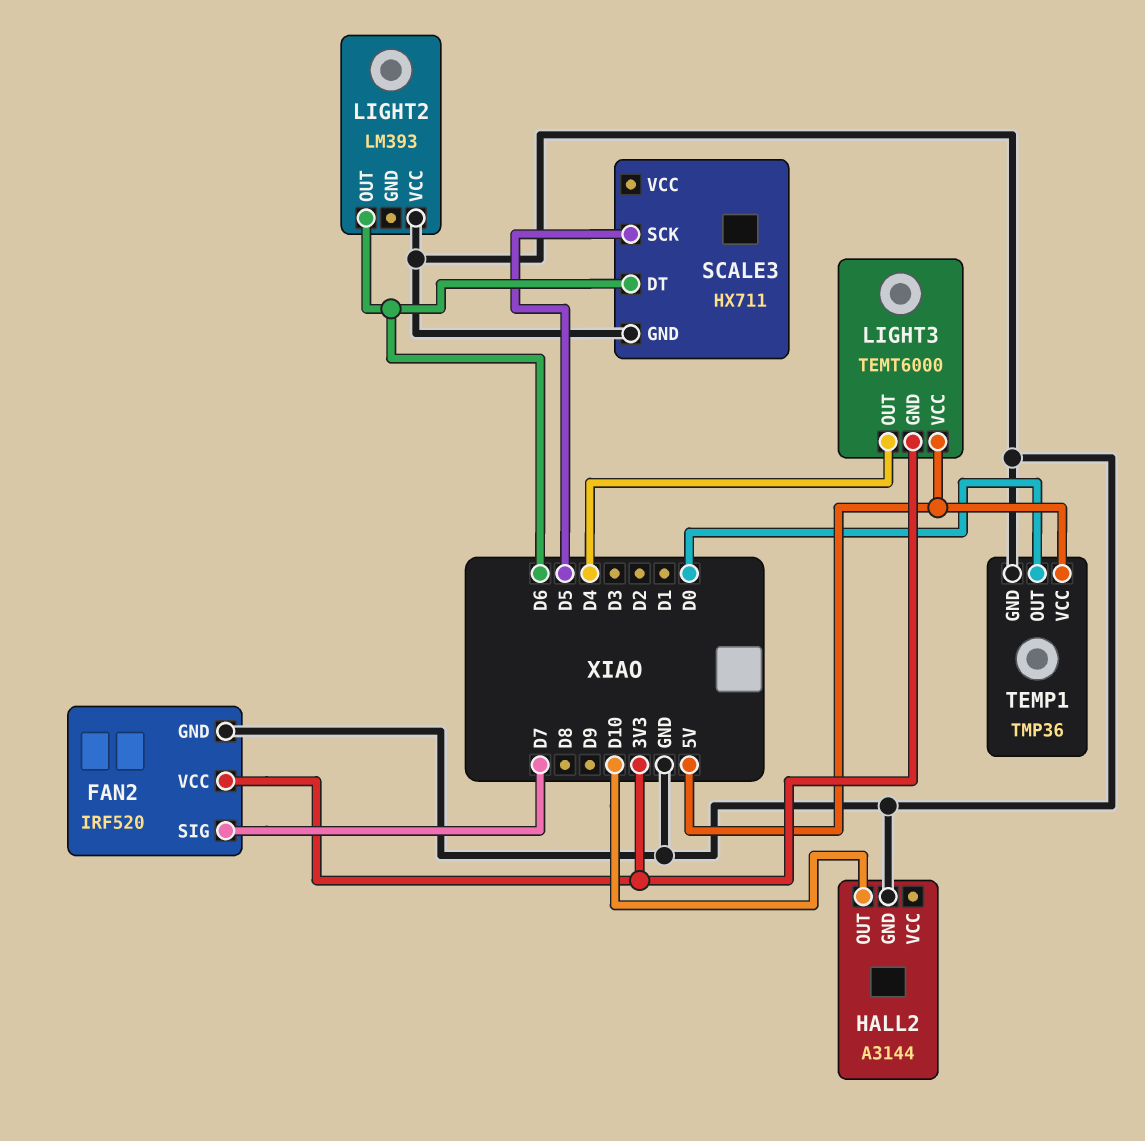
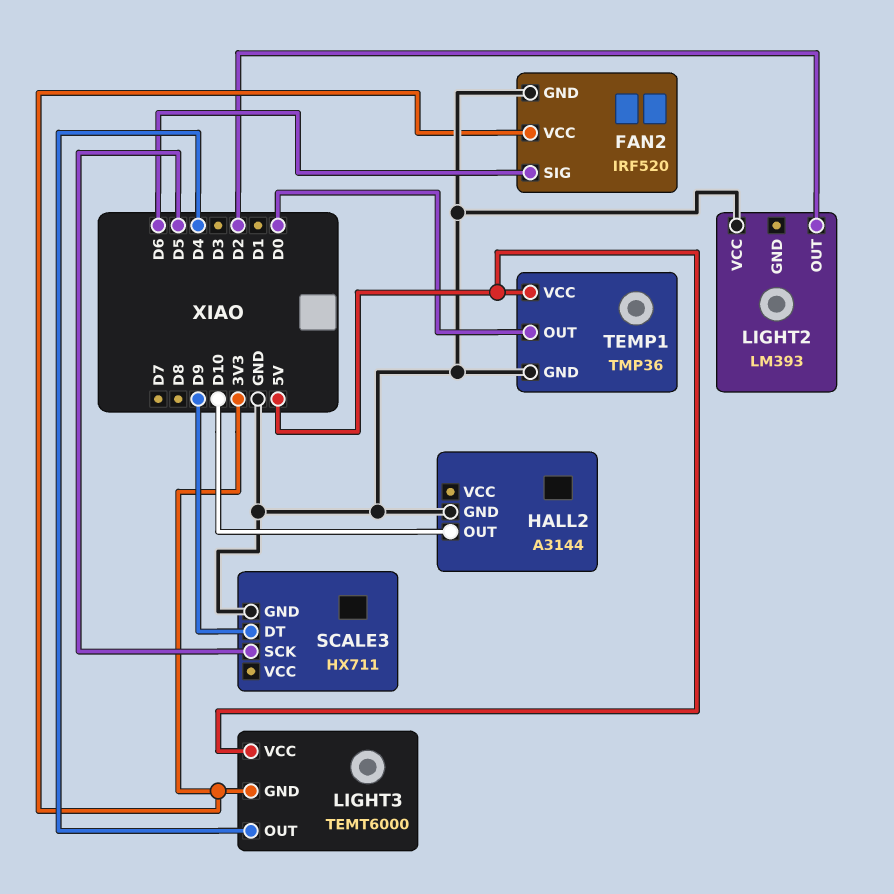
FAN2 pin SIG: D7 -> D6
LIGHT2 pin OUT: D6 -> D2
SCALE3 pin DT: D6 -> D9

